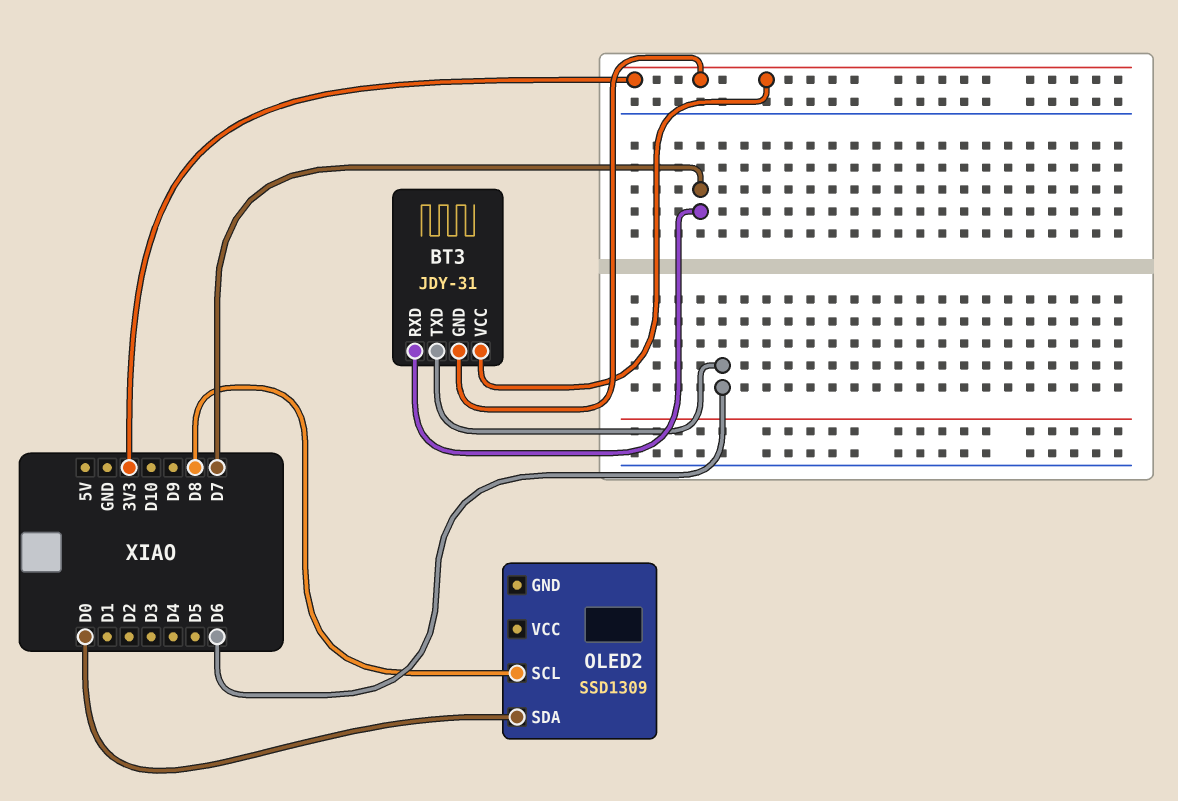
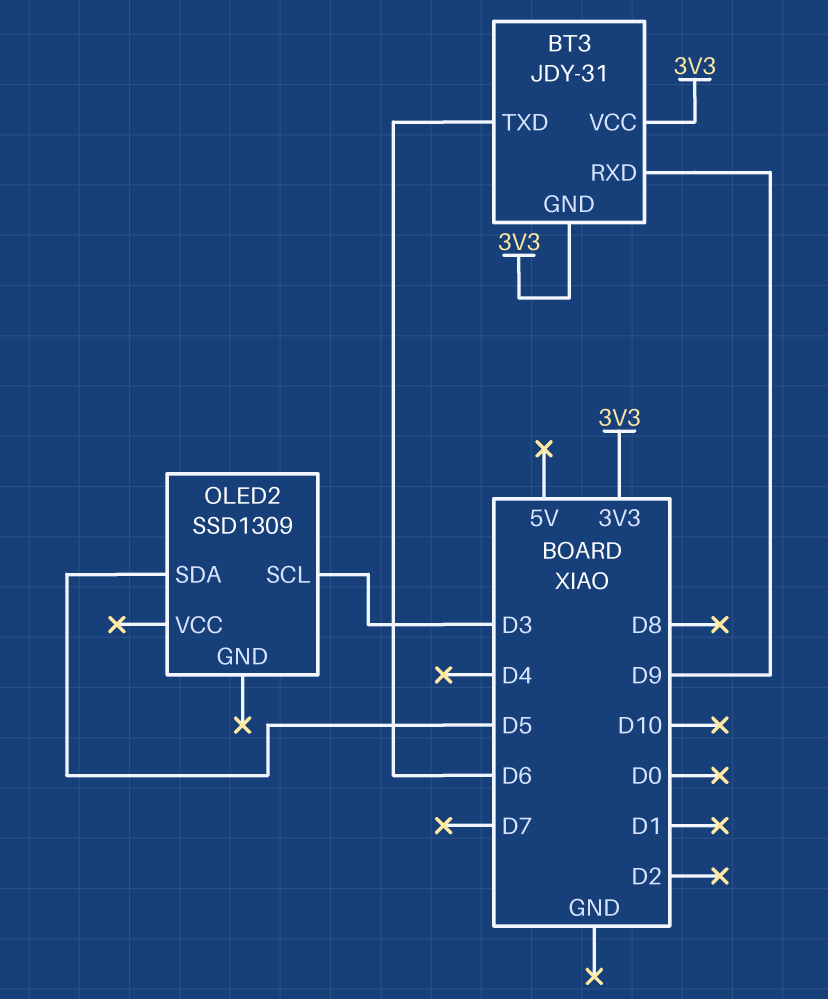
BT3 pin RXD: D7 -> D9
OLED2 pin SCL: D8 -> D3
OLED2 pin SDA: D0 -> D5

